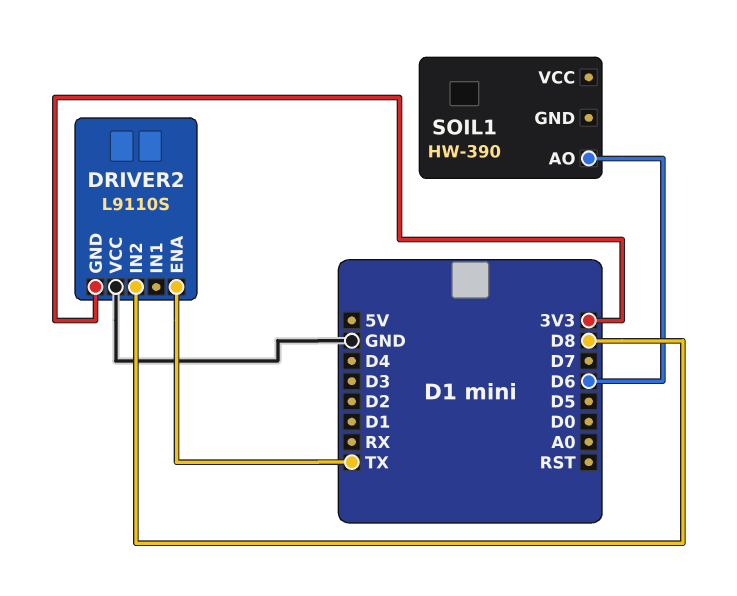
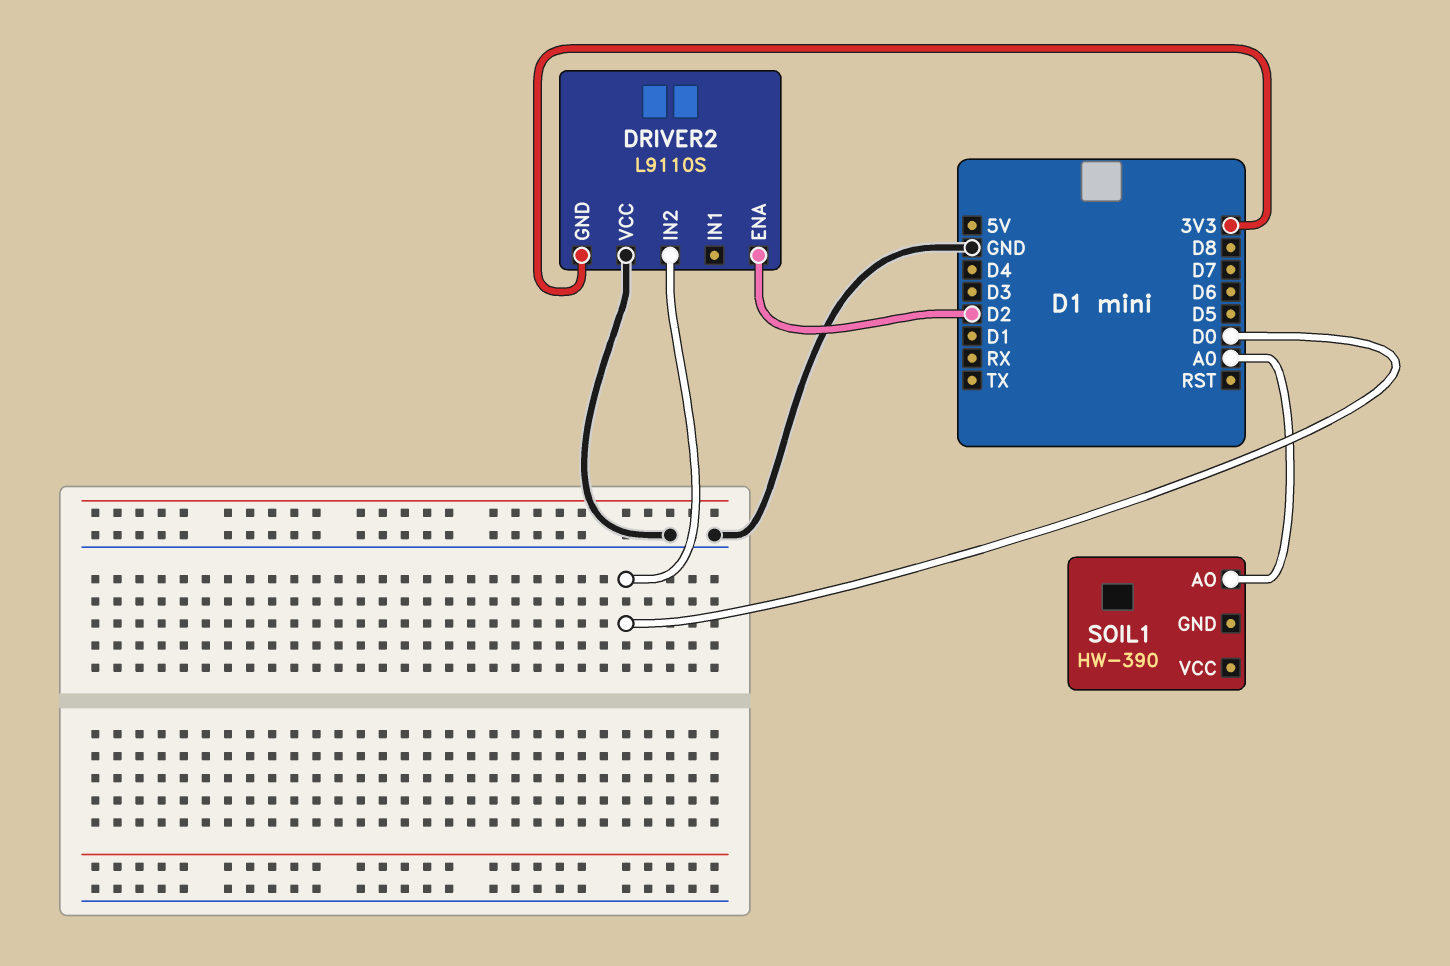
DRIVER2 pin ENA: TX -> D2
DRIVER2 pin IN2: D8 -> D0
SOIL1 pin AO: D6 -> A0

